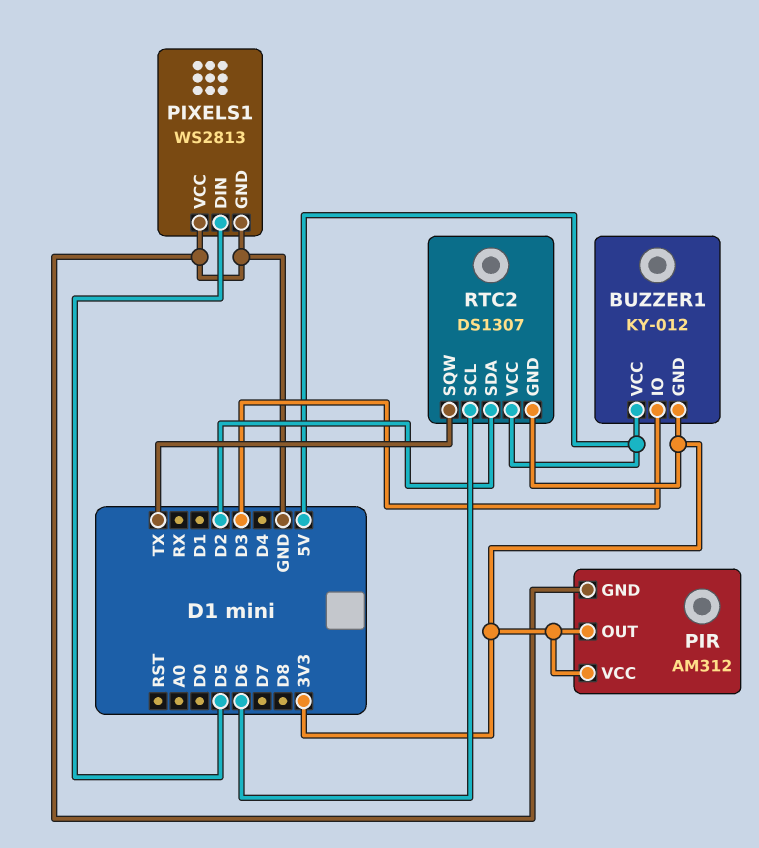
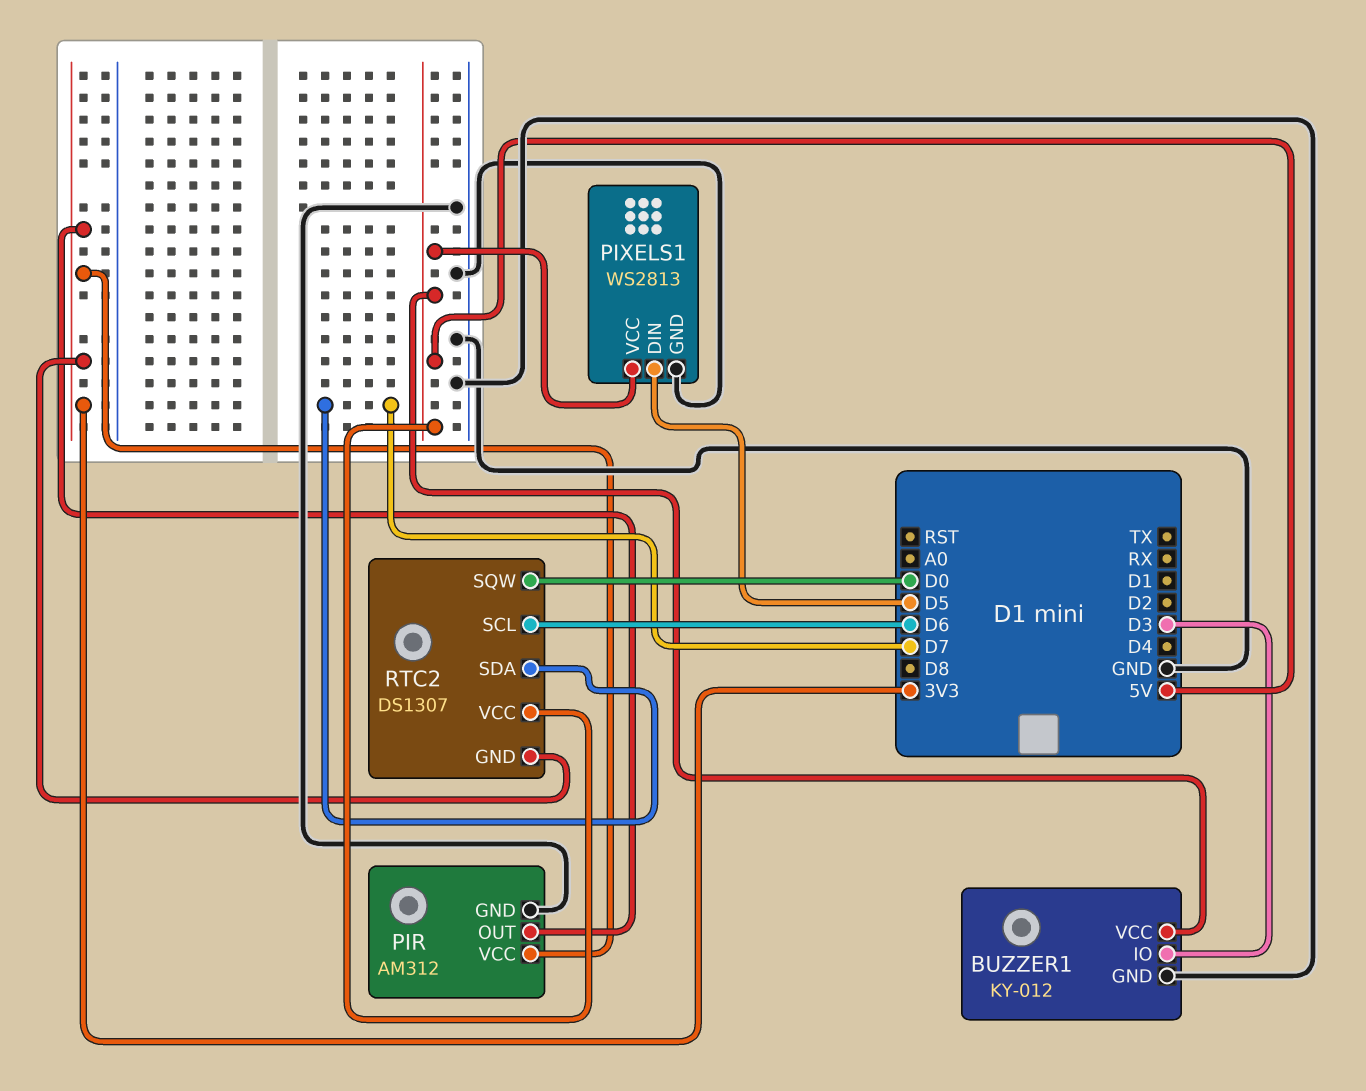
BUZZER1 pin GND: 3V3 -> GND
PIXELS1 pin VCC: GND -> 5V
RTC2 pin SDA: D2 -> D7
RTC2 pin SQW: TX -> D0

